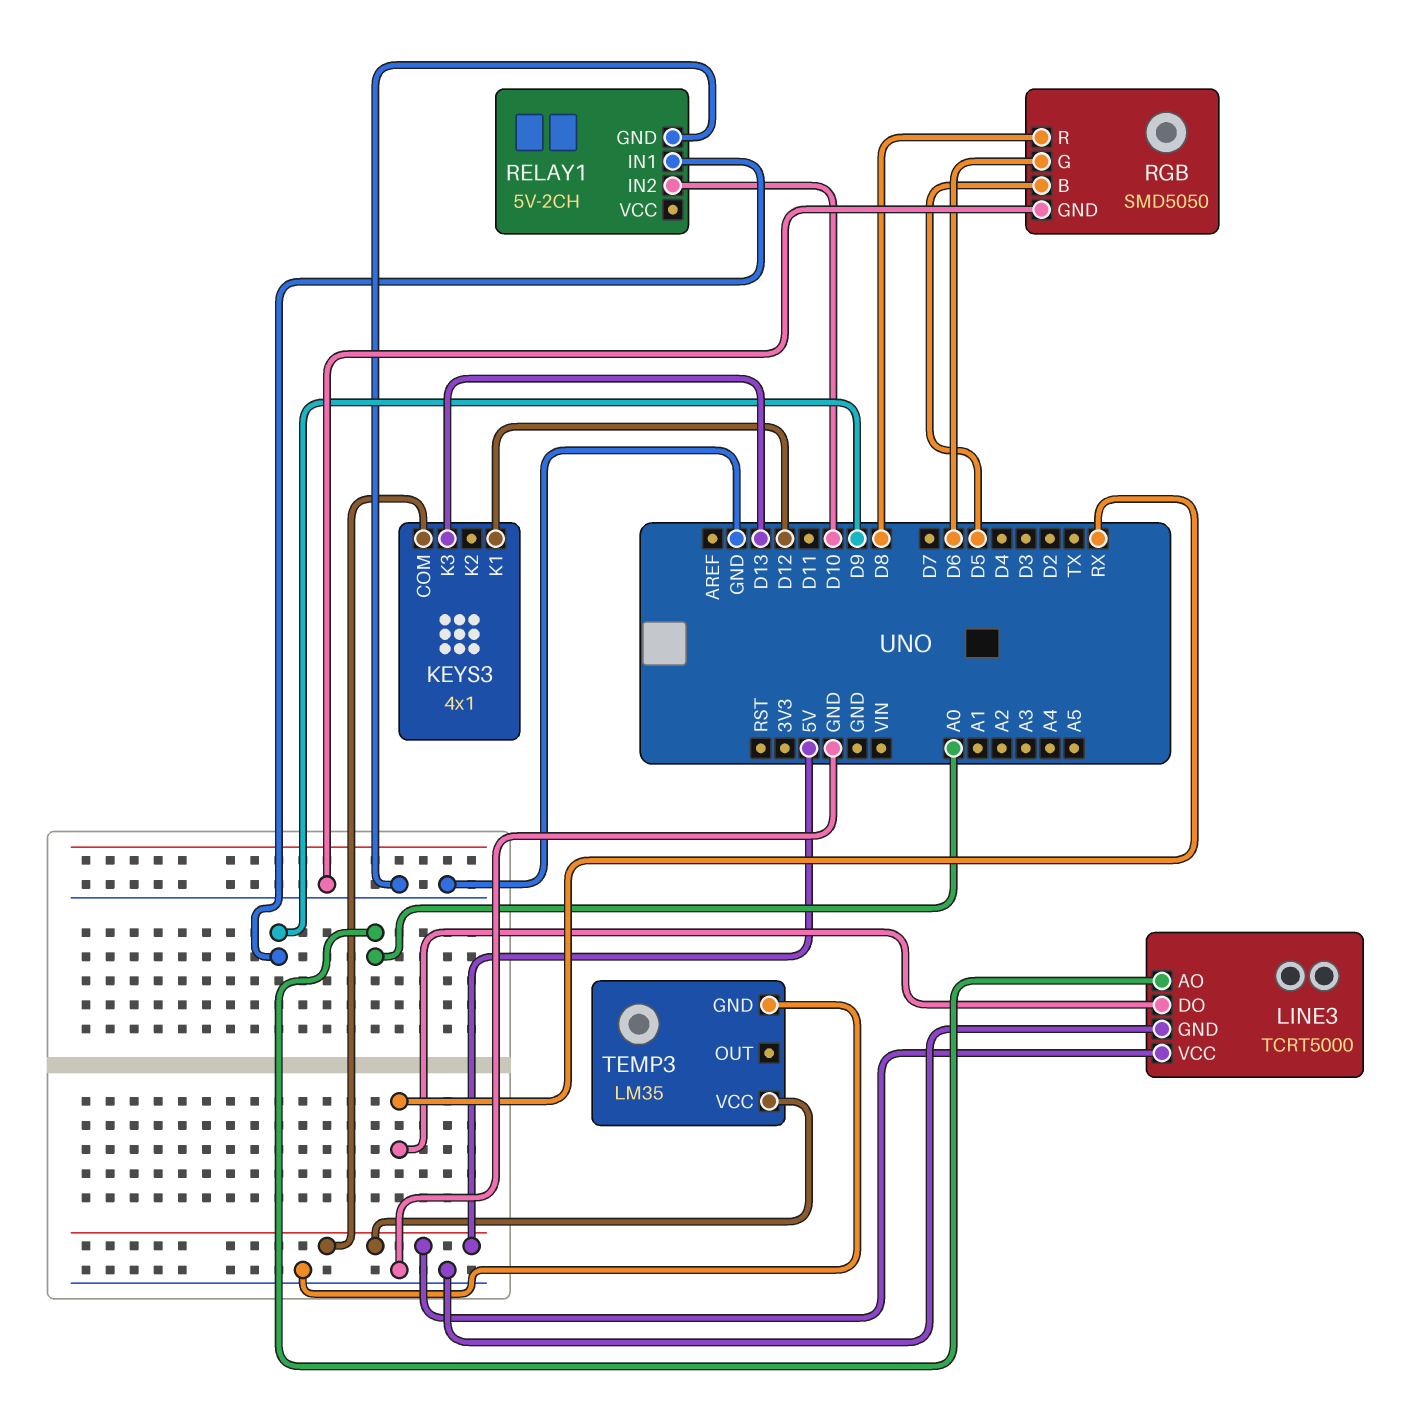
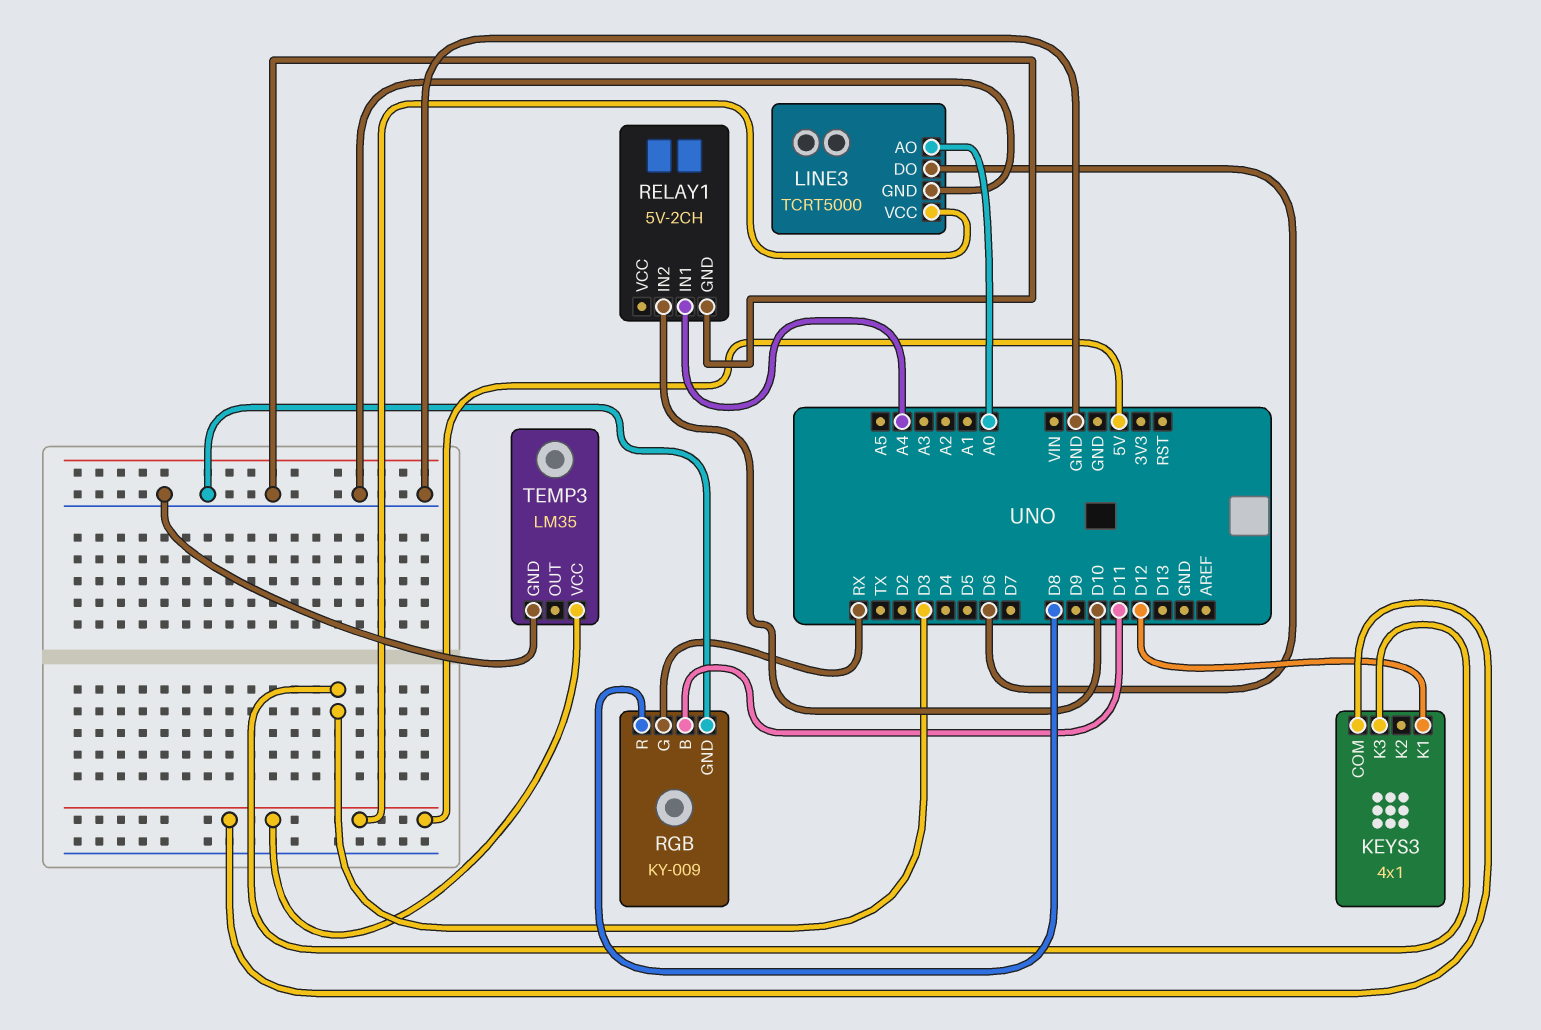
KEYS3 pin K3: D13 -> D3
LINE3 pin DO: RX -> D6
RELAY1 pin IN1: D9 -> A4
RGB: SMD5050 -> KY-009
RGB pin B: D5 -> D11
RGB pin G: D6 -> RX

